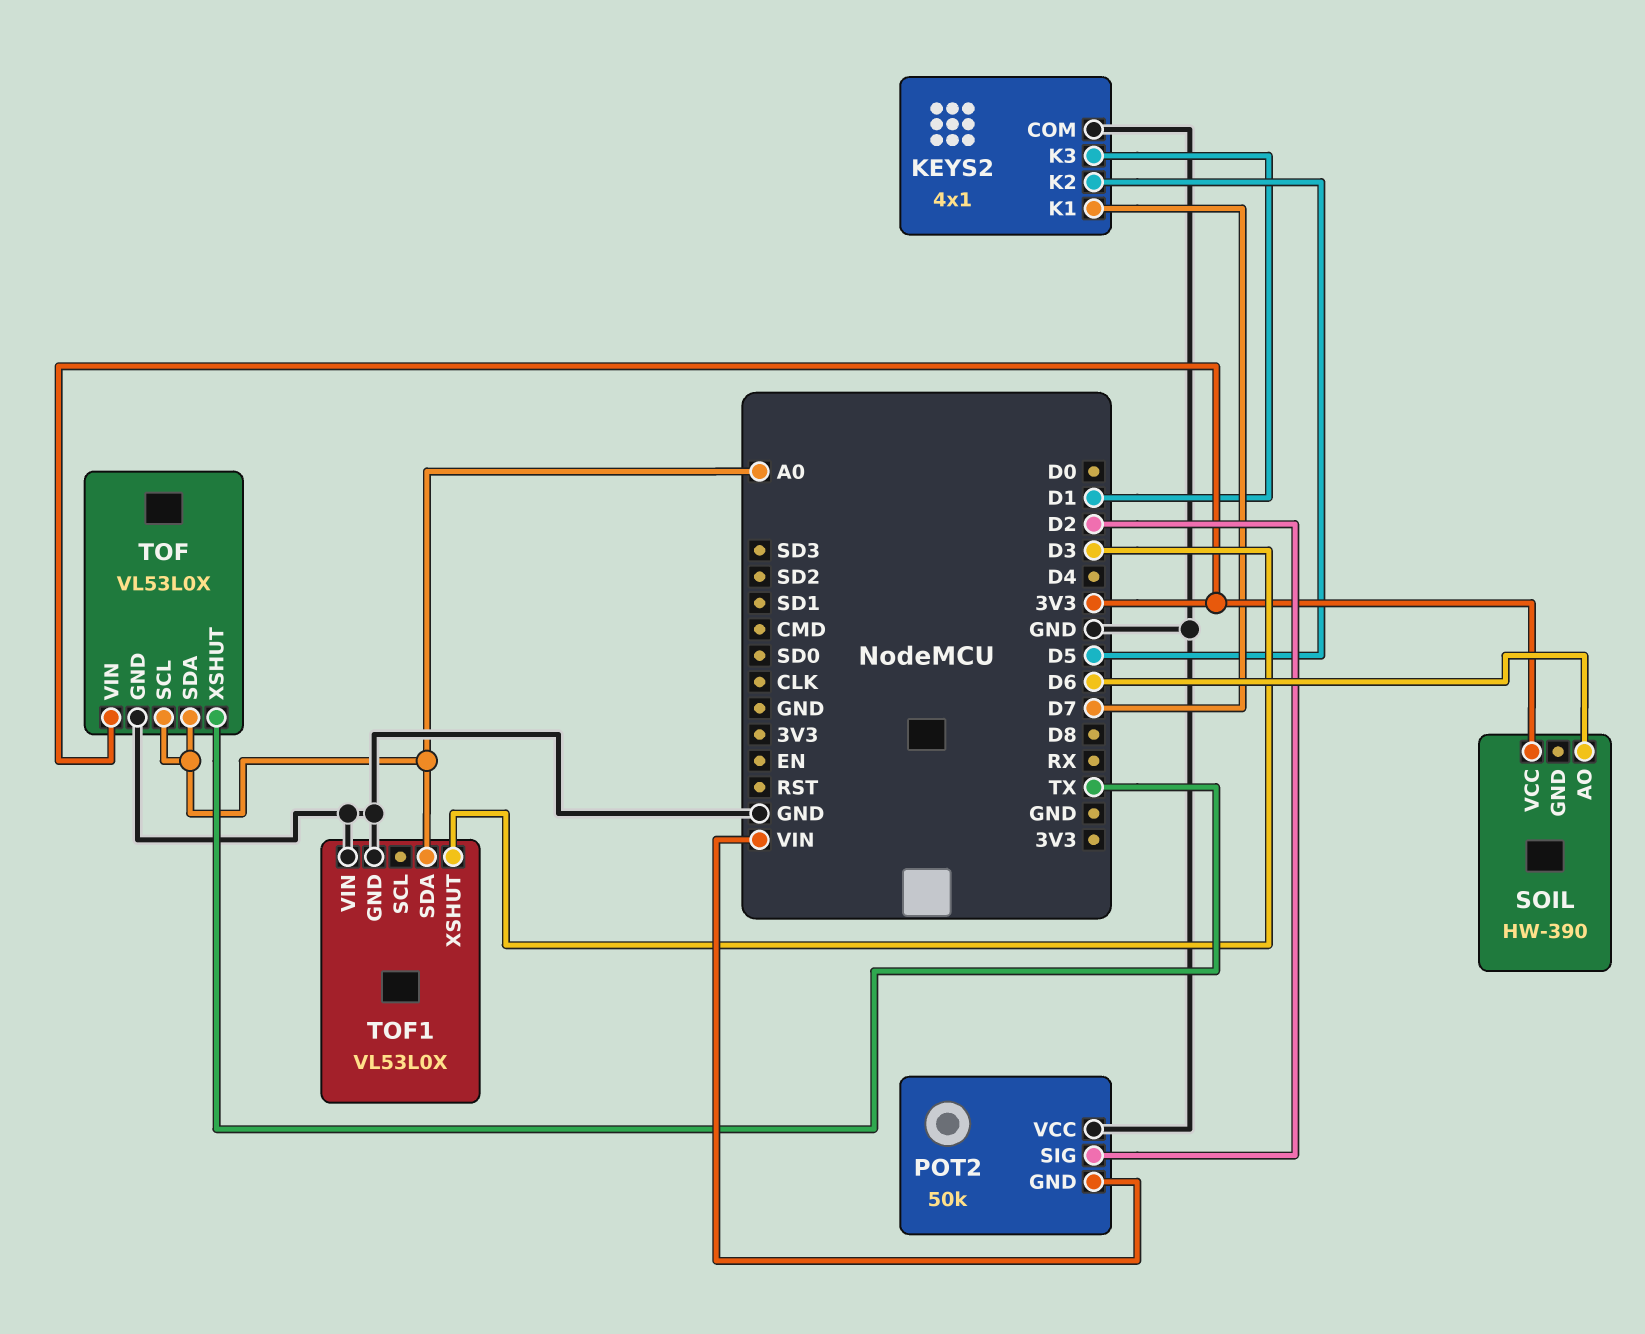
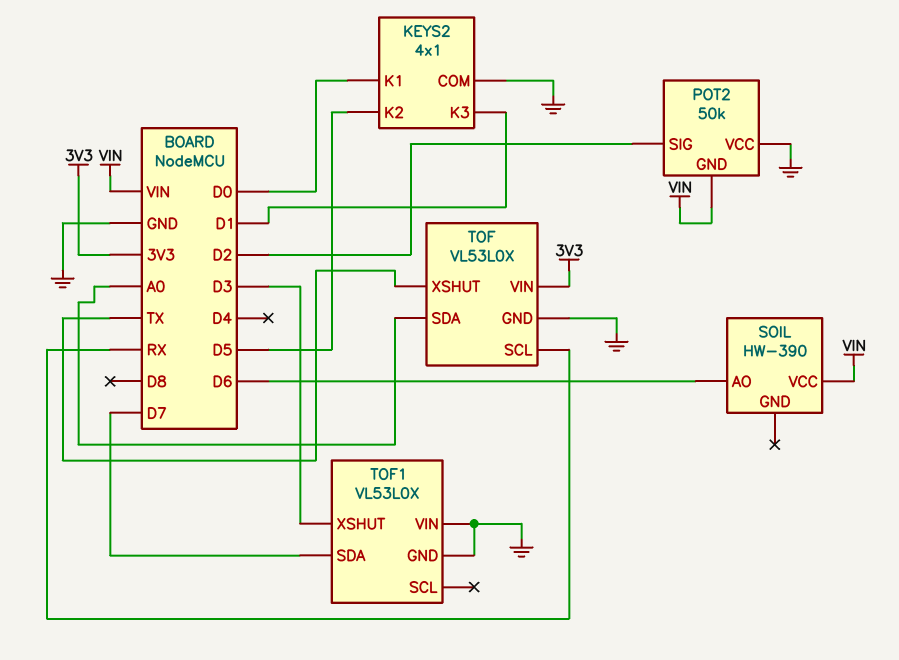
KEYS2 pin K1: D7 -> D0
SOIL pin VCC: 3V3 -> VIN
TOF pin SCL: A0 -> RX
TOF1 pin SDA: A0 -> D7

